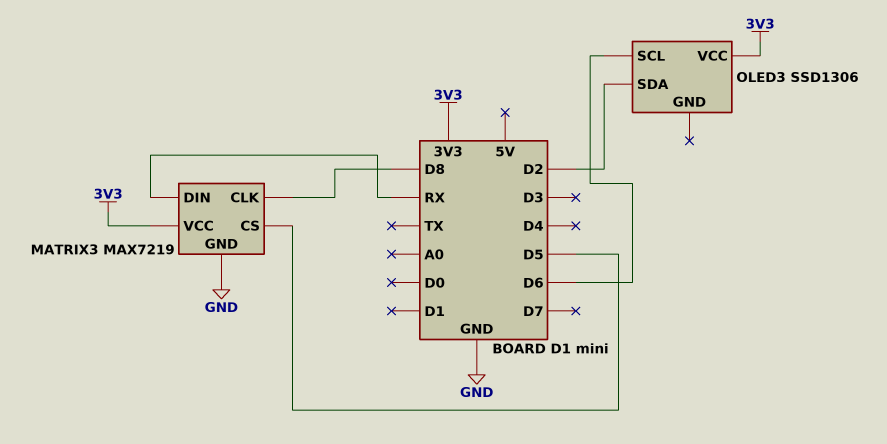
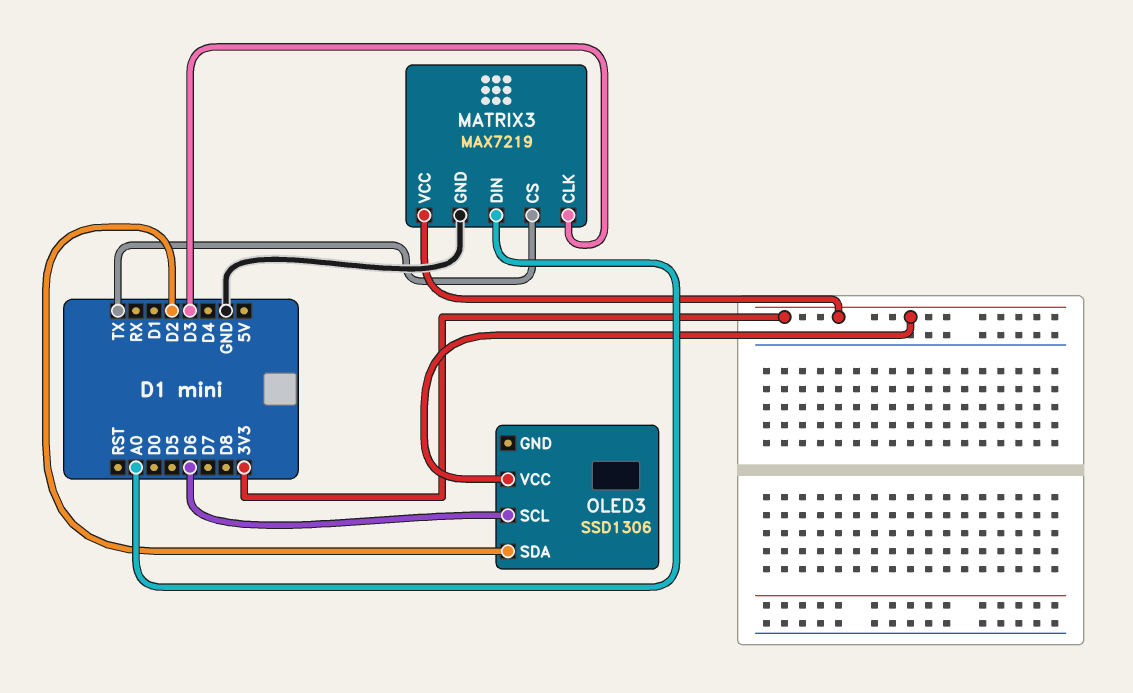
MATRIX3 pin CLK: D8 -> D3
MATRIX3 pin CS: D5 -> TX
MATRIX3 pin DIN: RX -> A0

